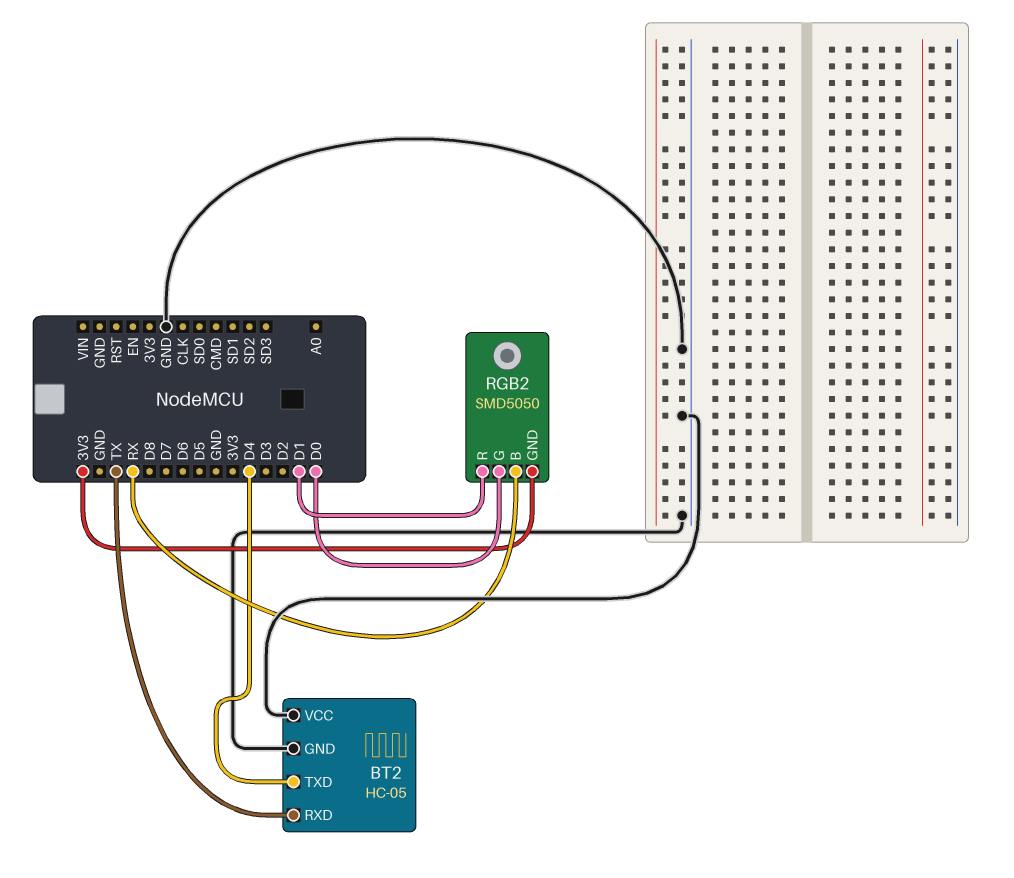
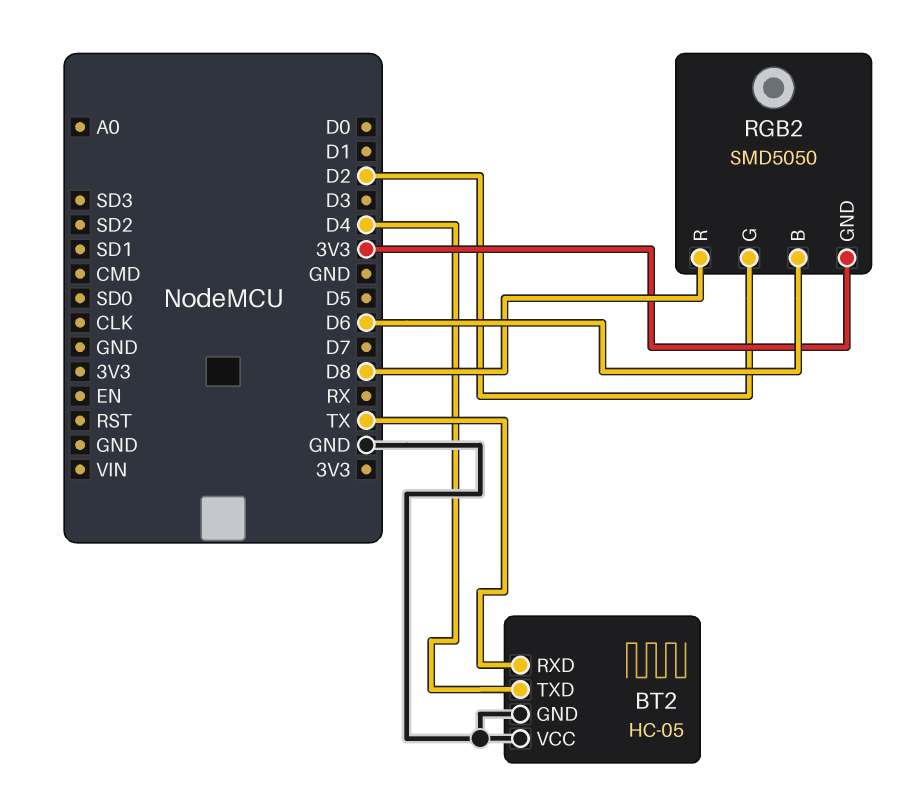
RGB2 pin B: RX -> D6
RGB2 pin G: D0 -> D2
RGB2 pin R: D1 -> D8

